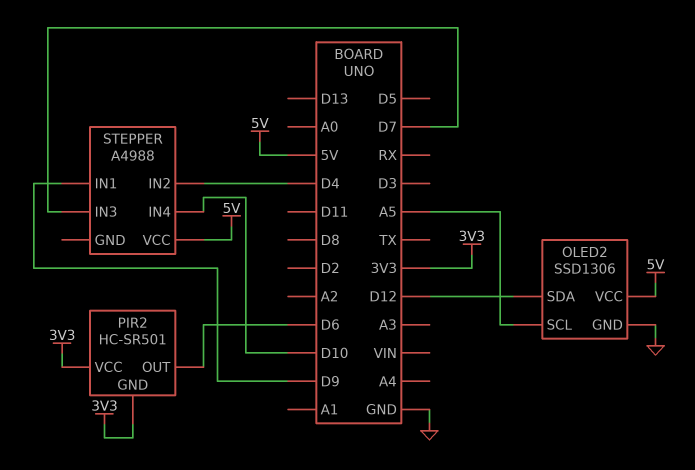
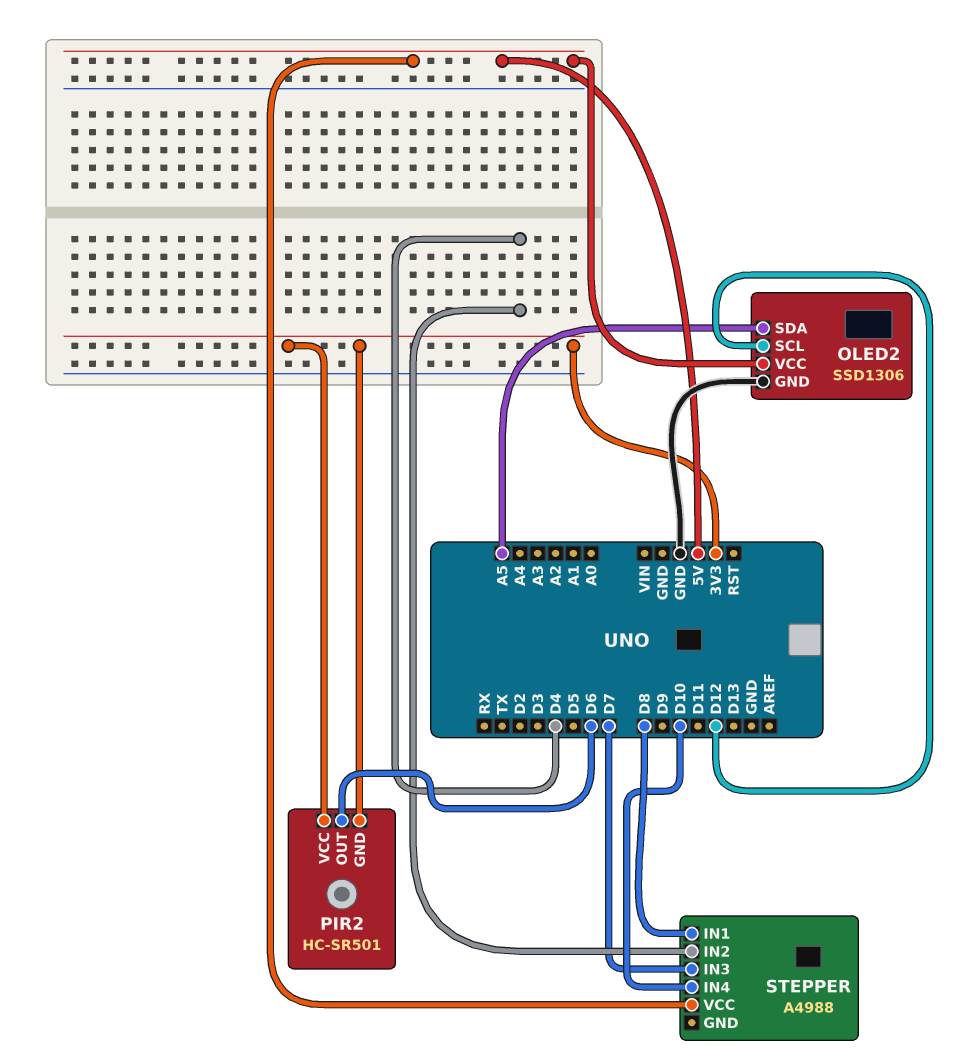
OLED2 pin SCL: A5 -> D12
OLED2 pin SDA: D12 -> A5
STEPPER pin IN1: D9 -> D8

